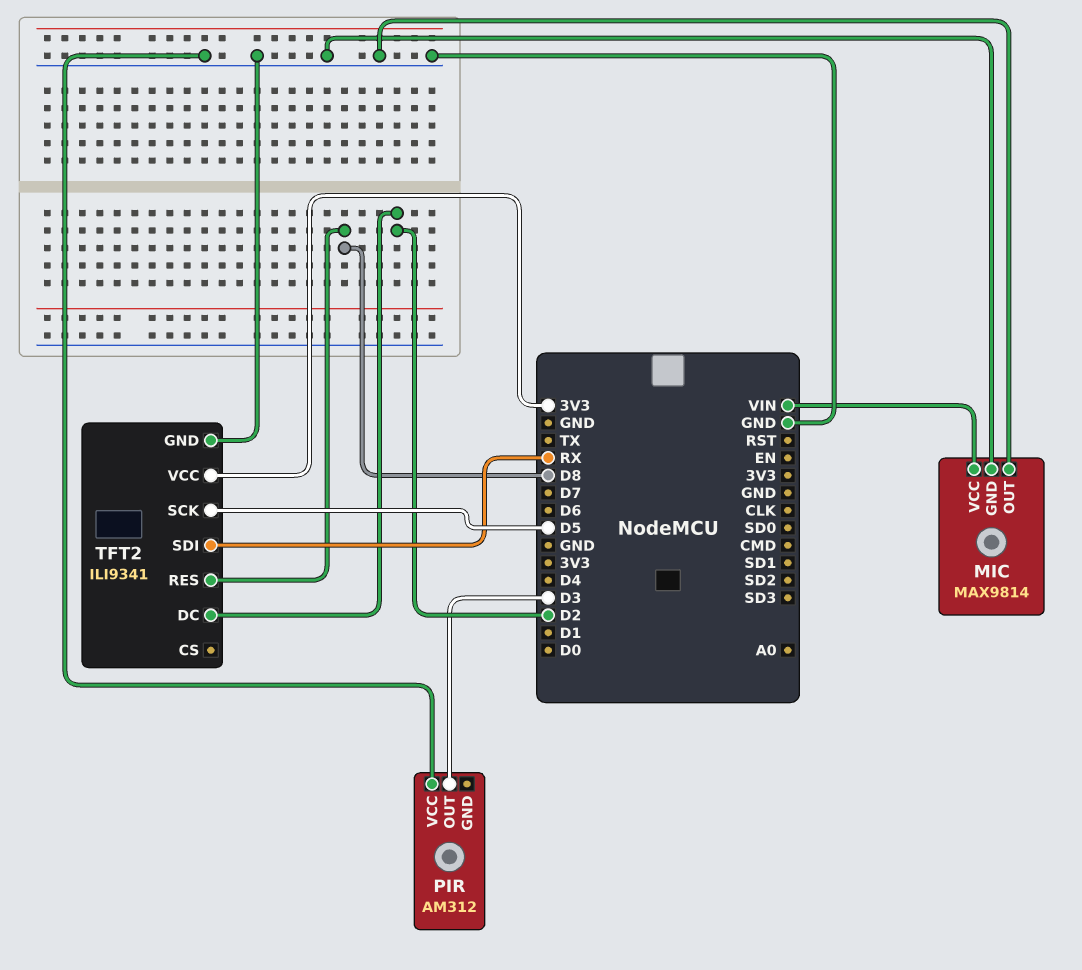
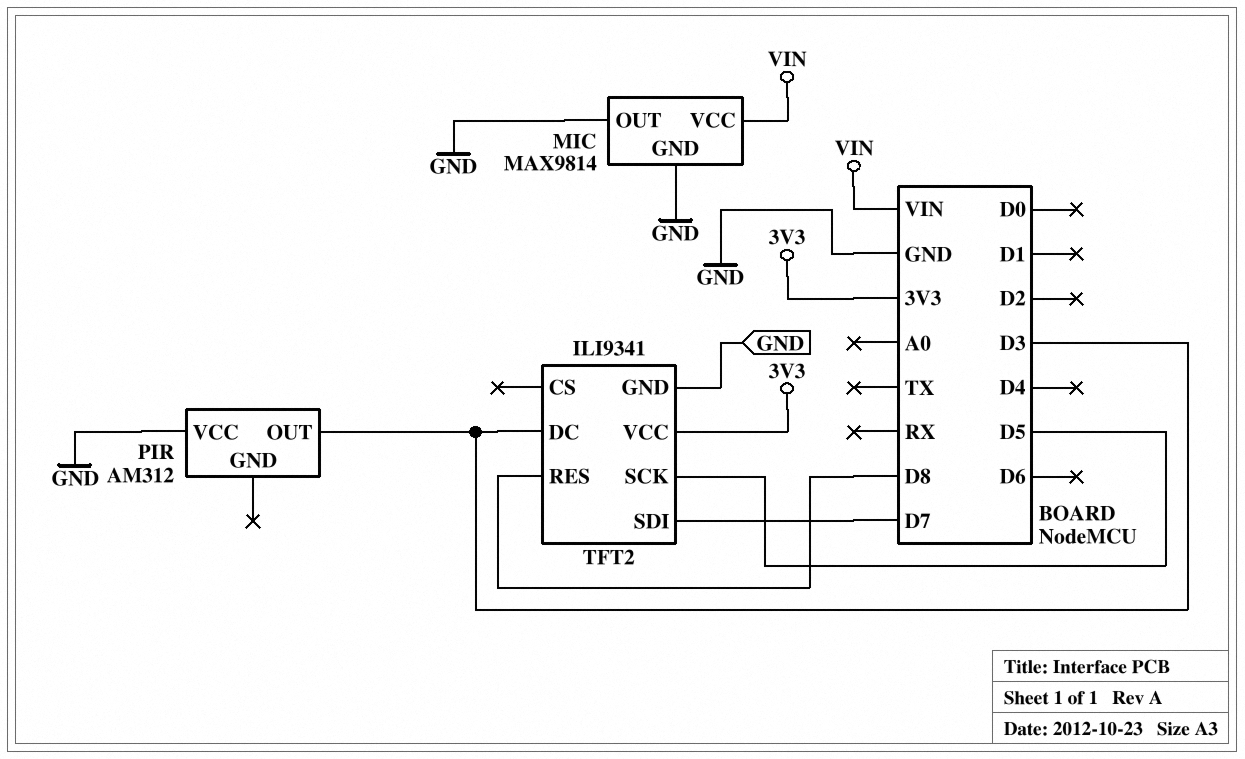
TFT2 pin DC: D2 -> D3
TFT2 pin SDI: RX -> D7

